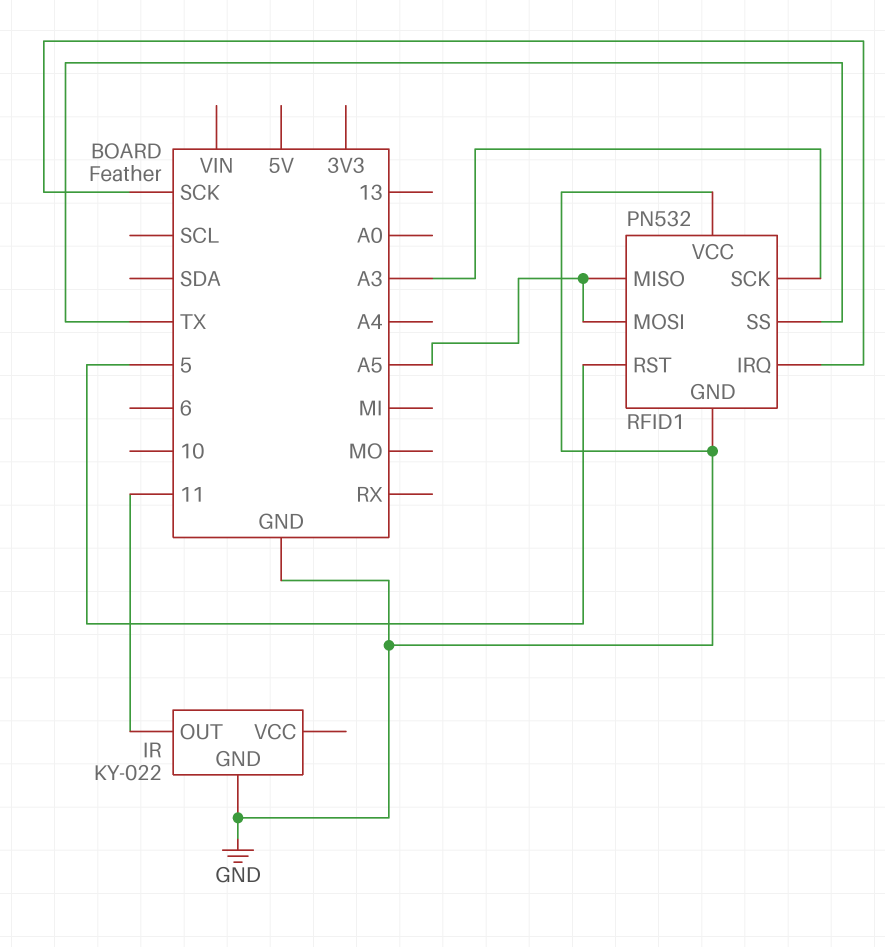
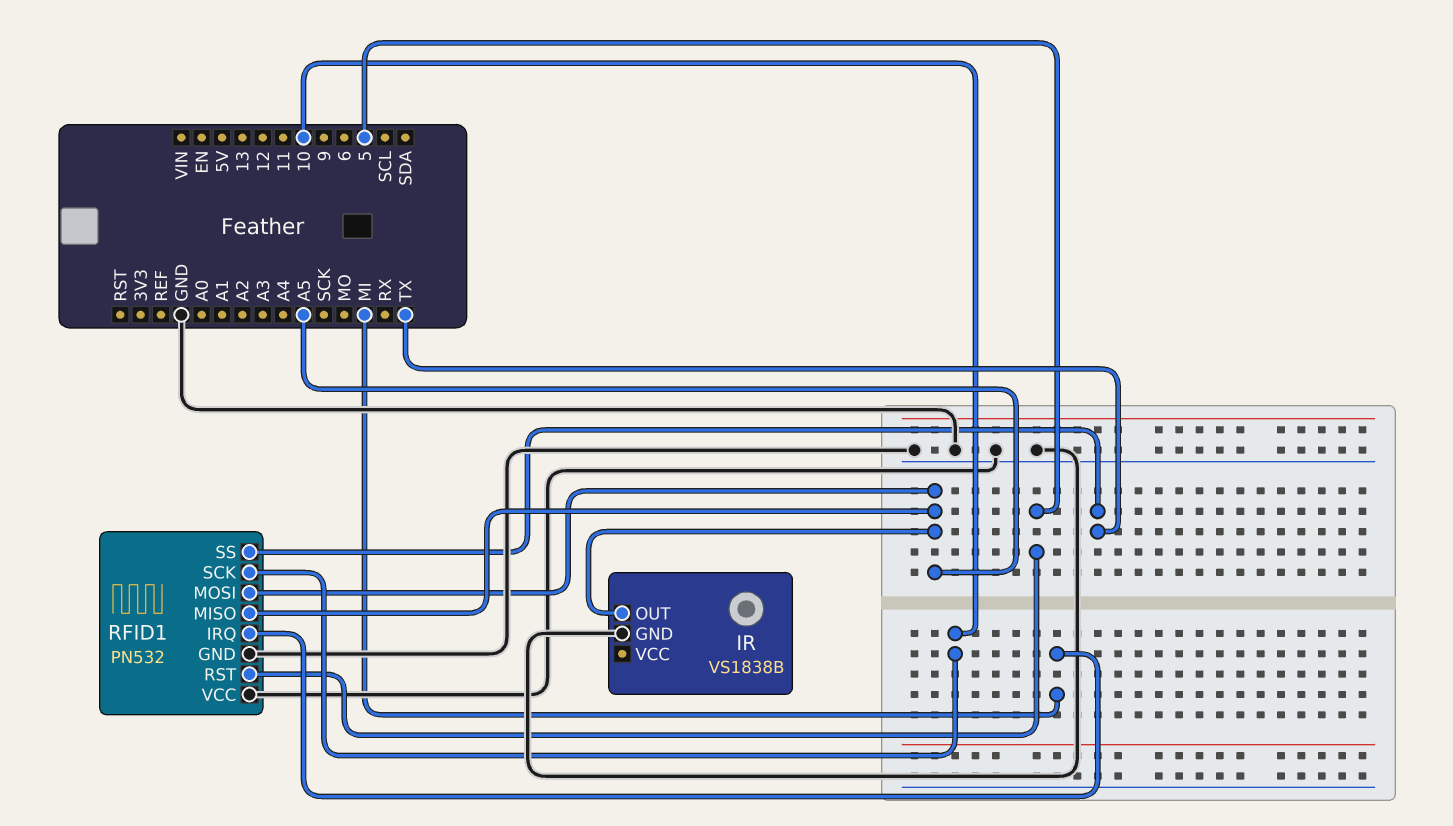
IR: KY-022 -> VS1838B
IR pin OUT: 11 -> A5
RFID1 pin IRQ: SCK -> MI
RFID1 pin SCK: A3 -> 10

